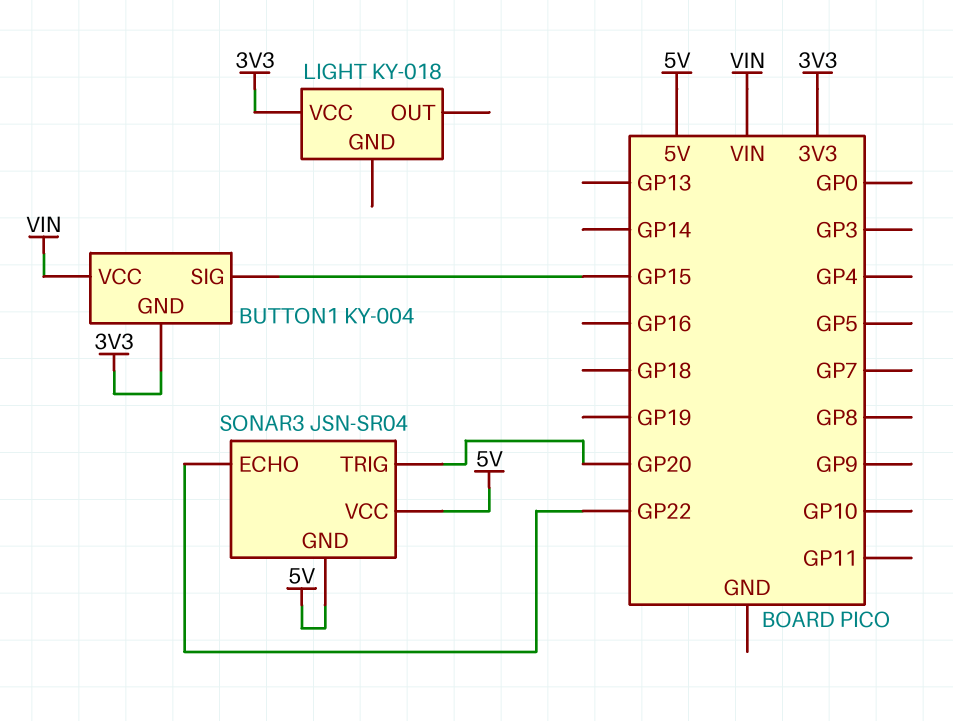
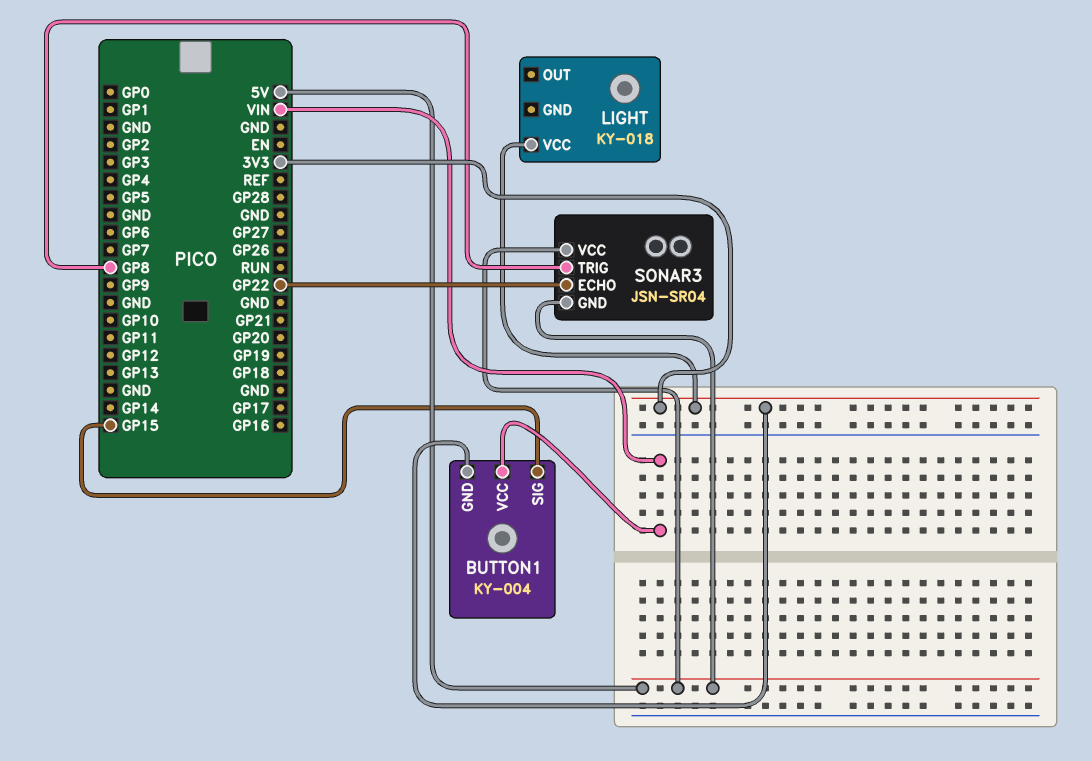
SONAR3 pin TRIG: GP20 -> GP8

